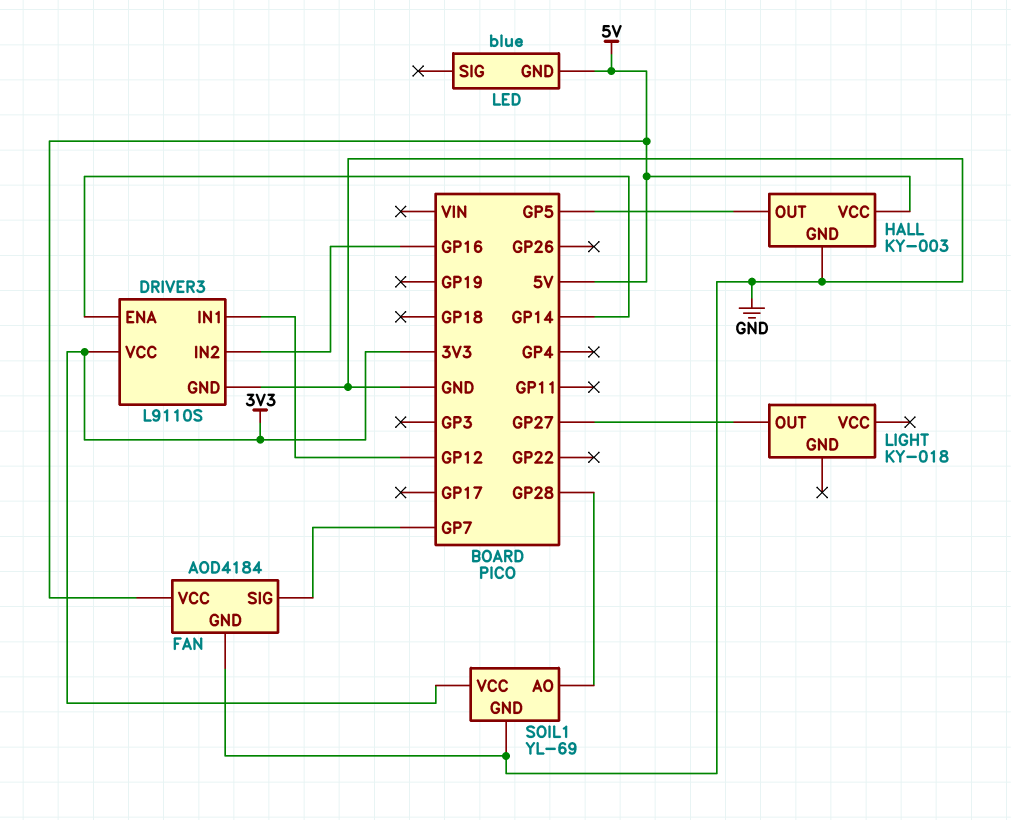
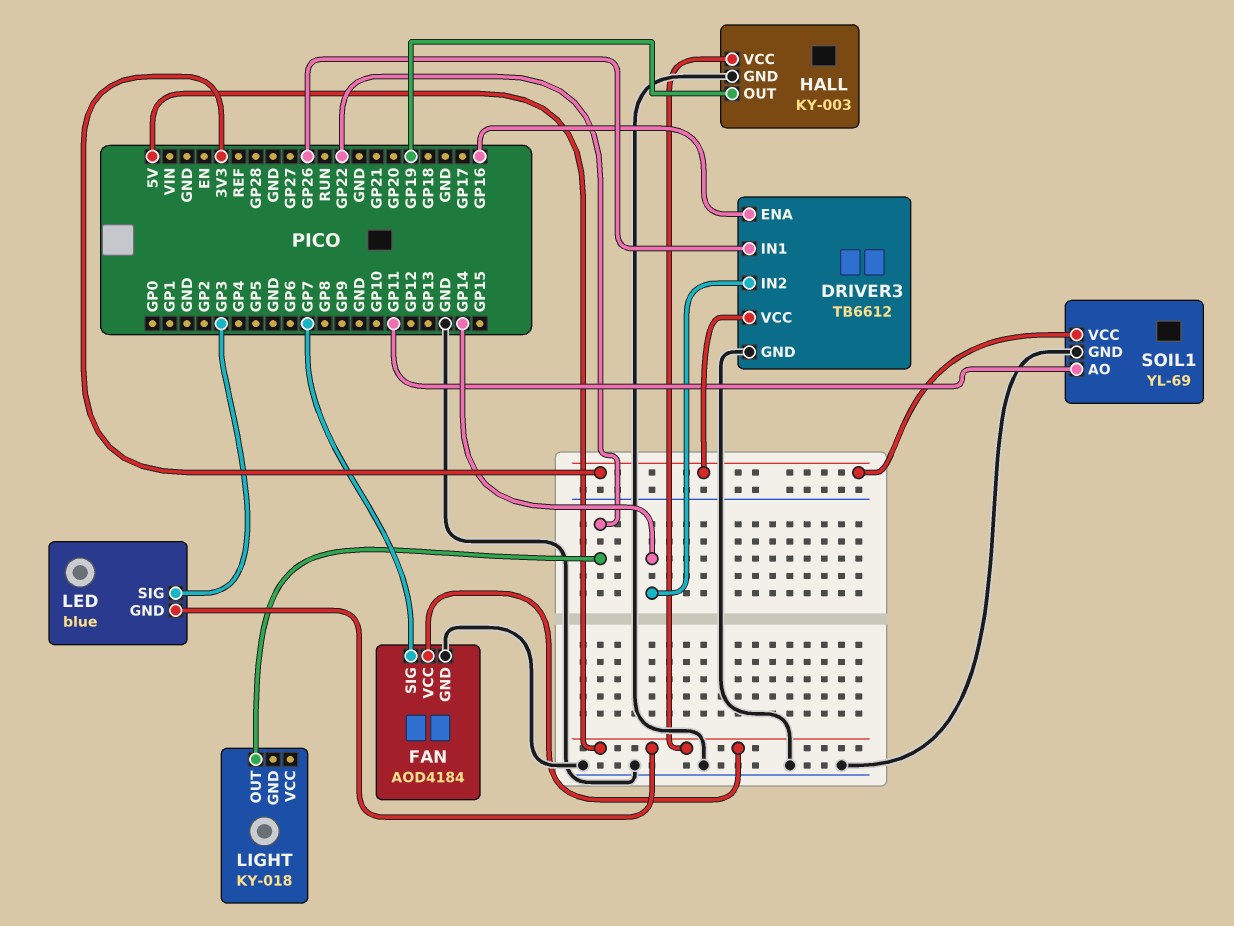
DRIVER3: L9110S -> TB6612
DRIVER3 pin ENA: GP14 -> GP16
DRIVER3 pin IN1: GP12 -> GP26
DRIVER3 pin IN2: GP16 -> GP14
HALL pin OUT: GP5 -> GP19
LED pin SIG: none -> GP3
LIGHT pin OUT: GP27 -> GP22
SOIL1 pin AO: GP28 -> GP11

